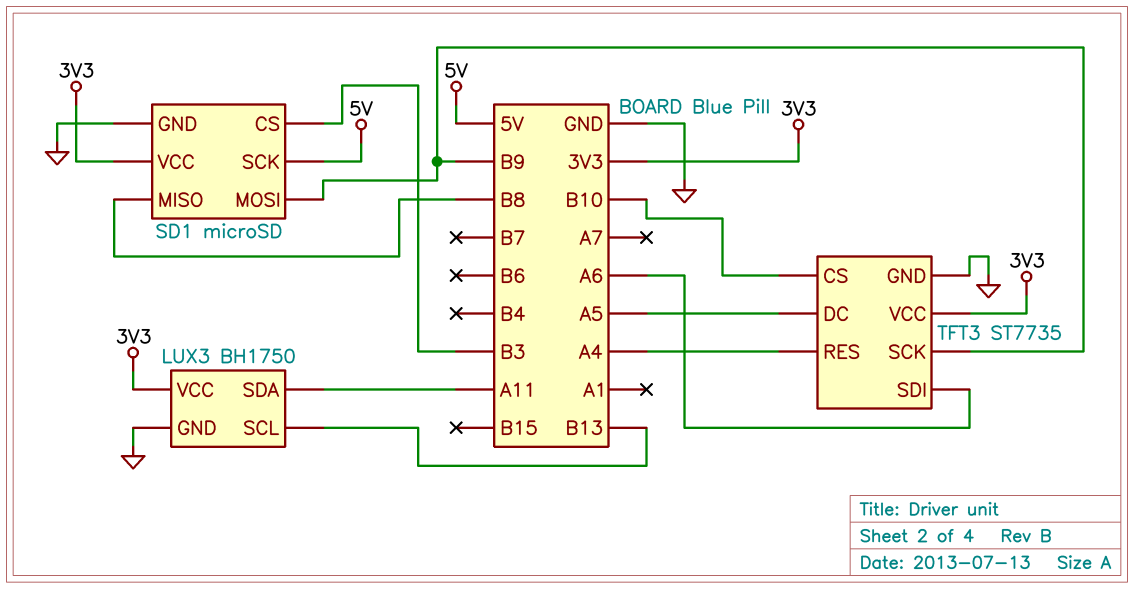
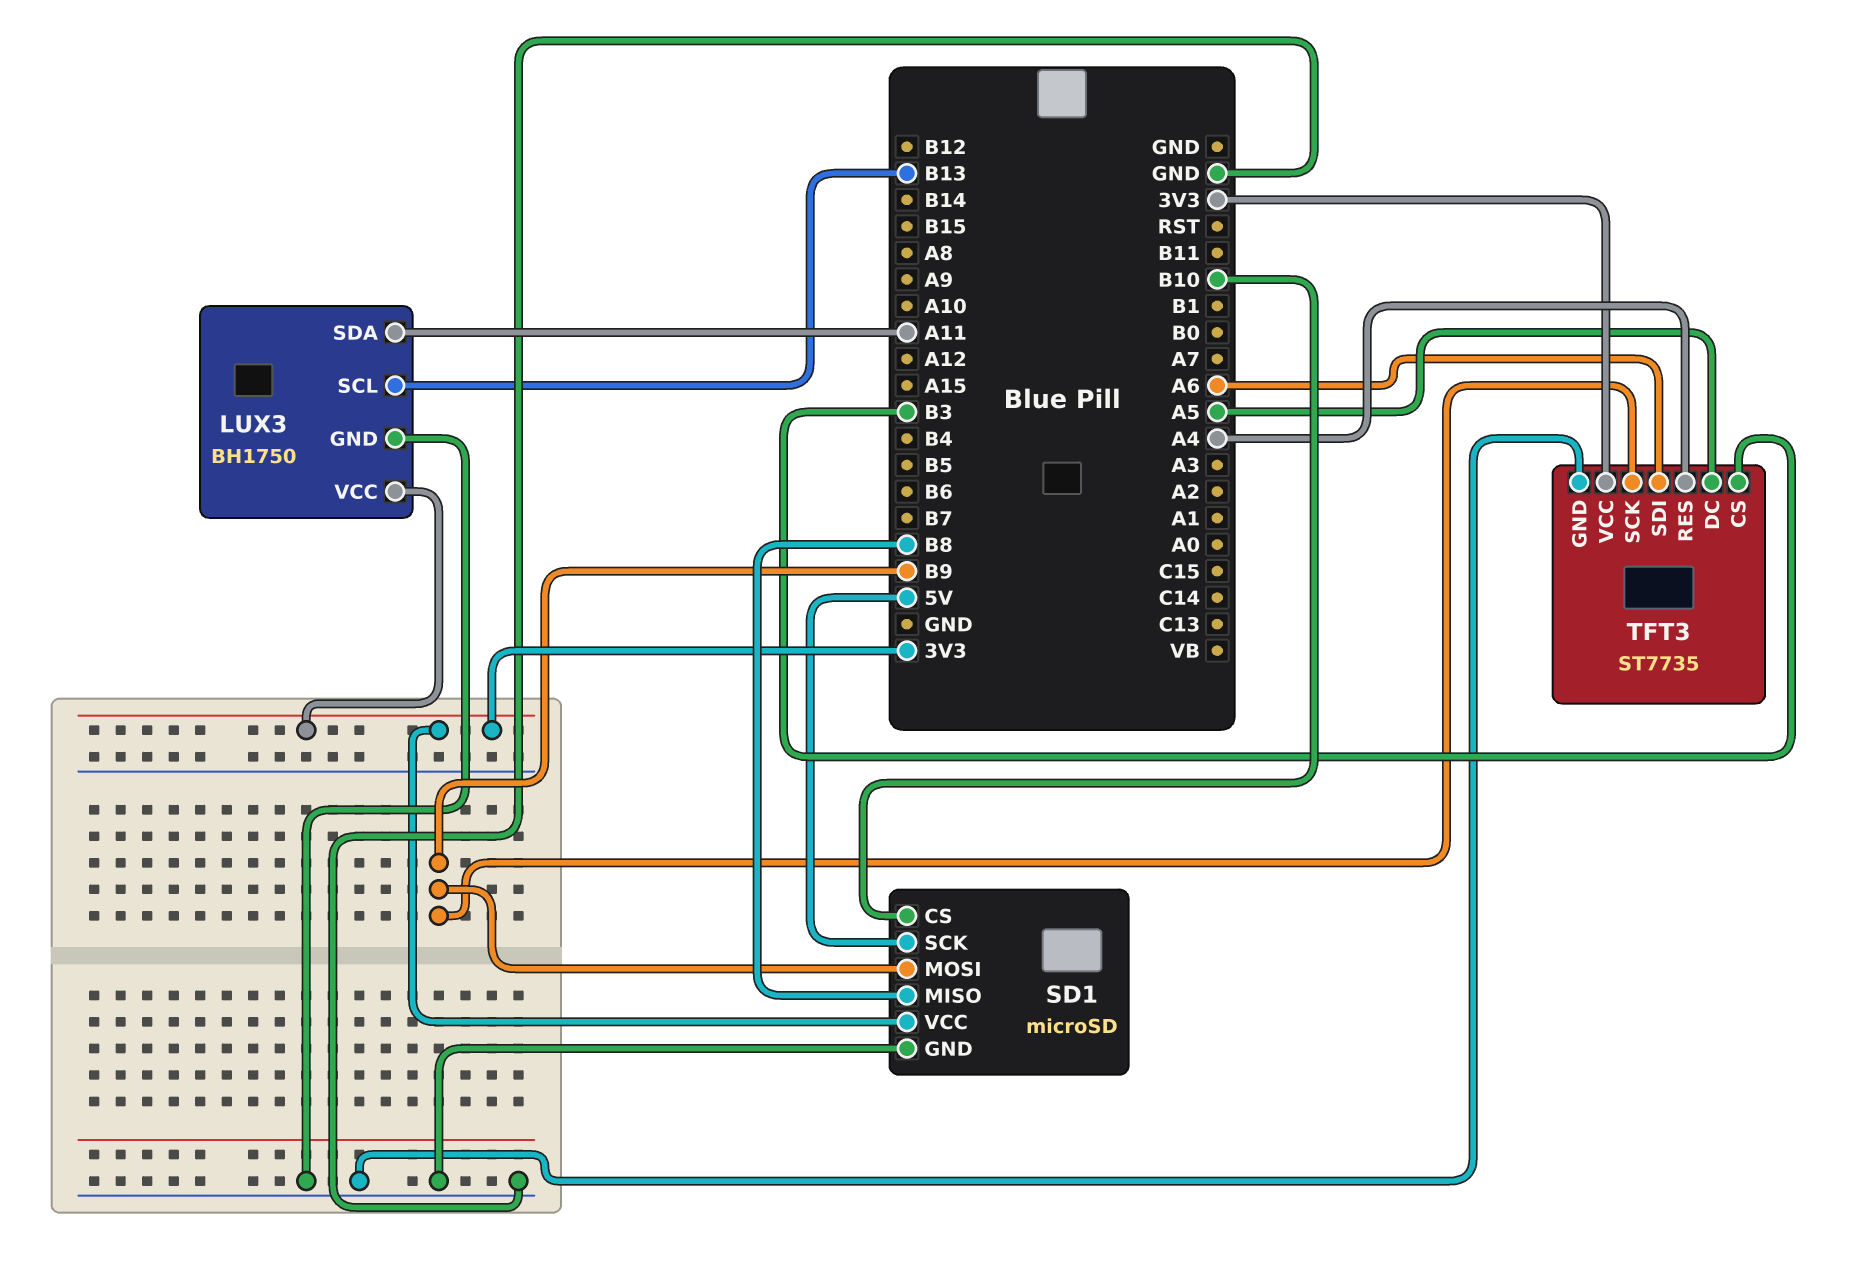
SD1 pin CS: B3 -> B10
TFT3 pin CS: B10 -> B3

